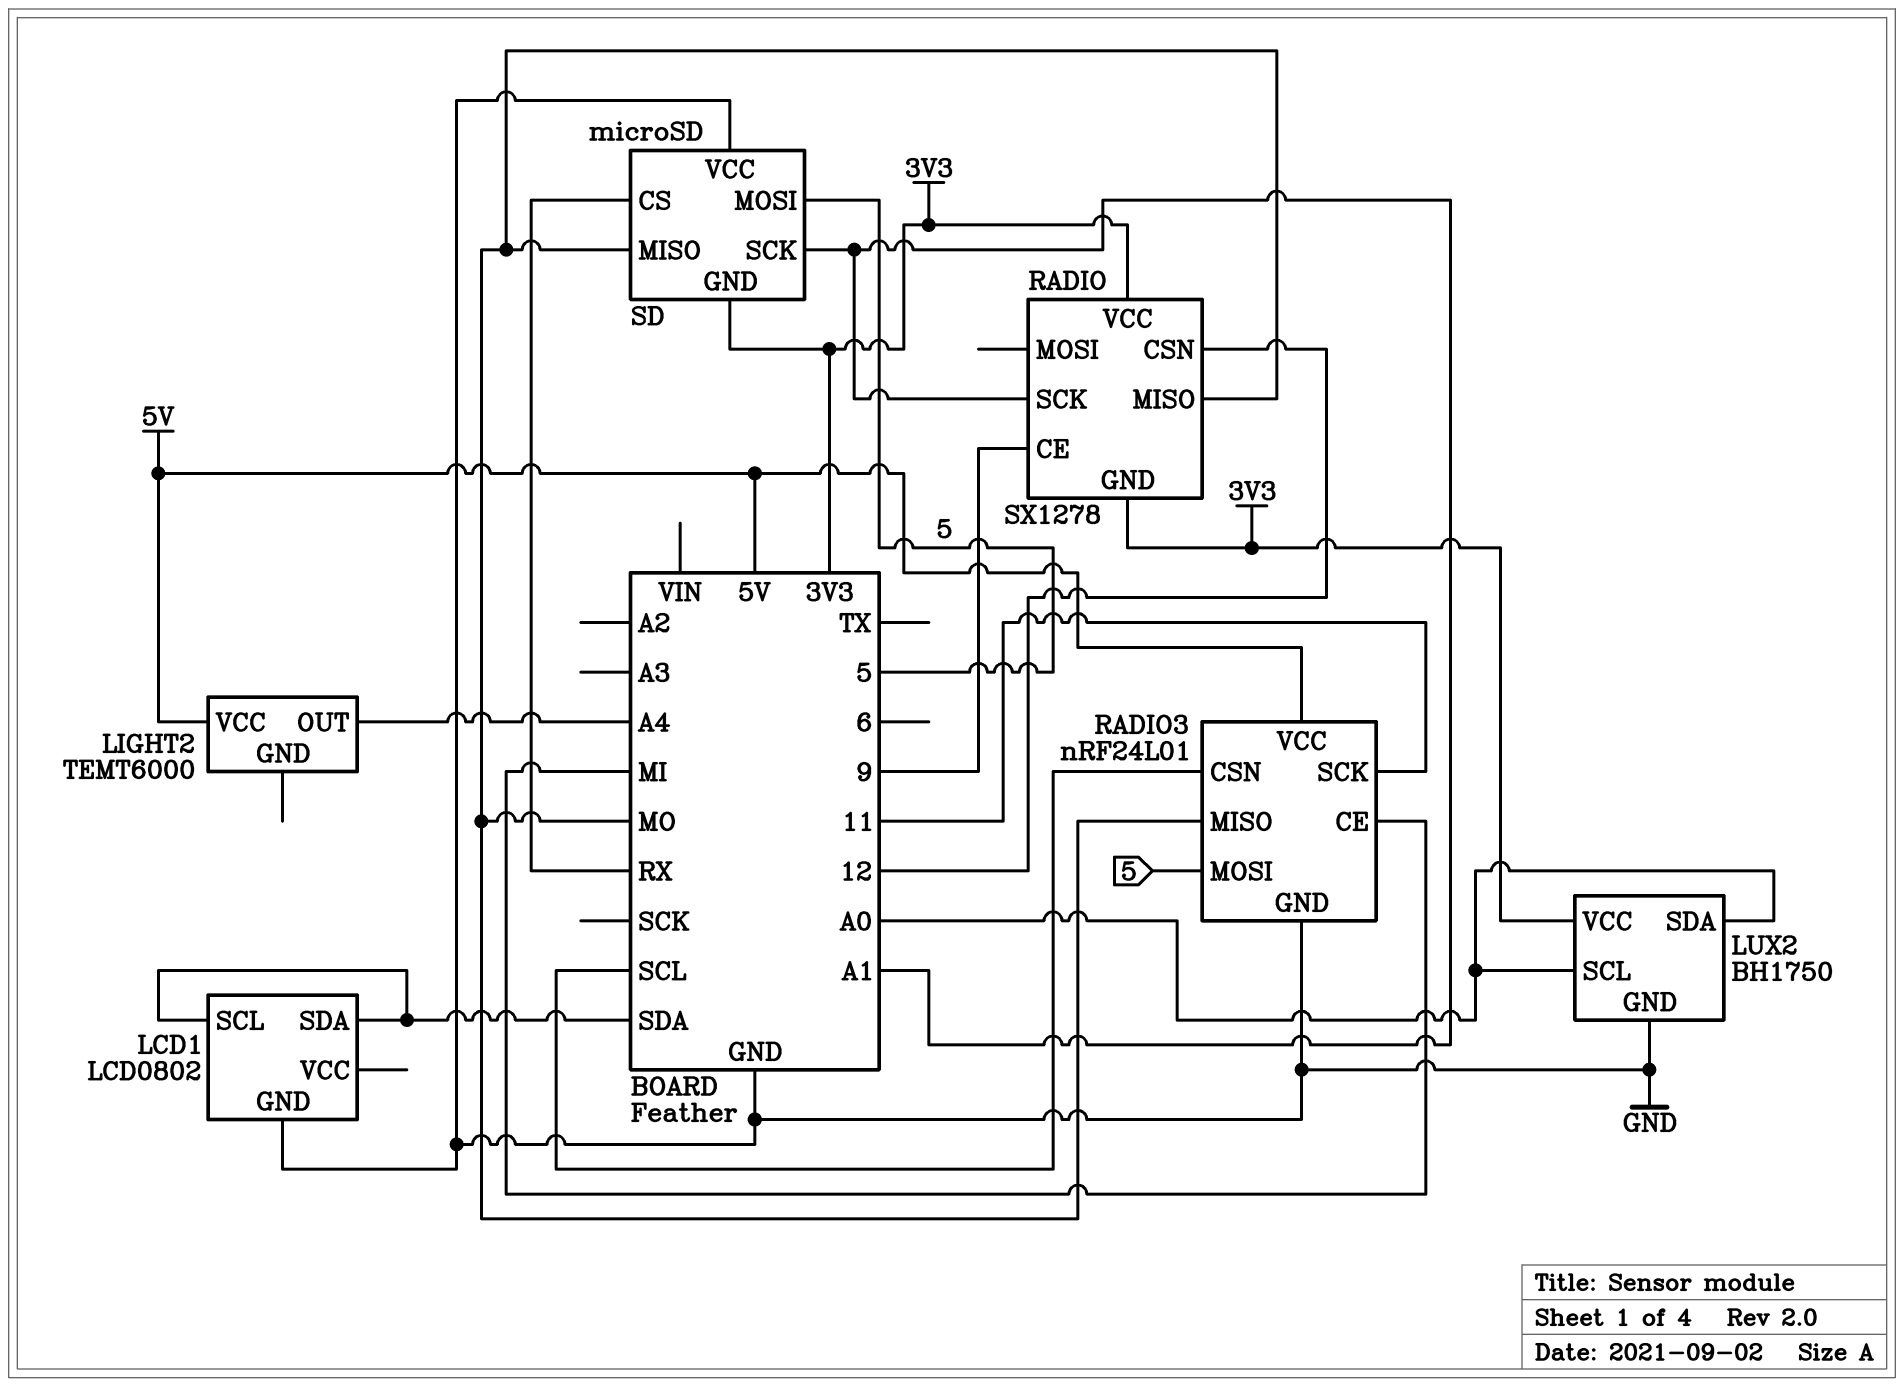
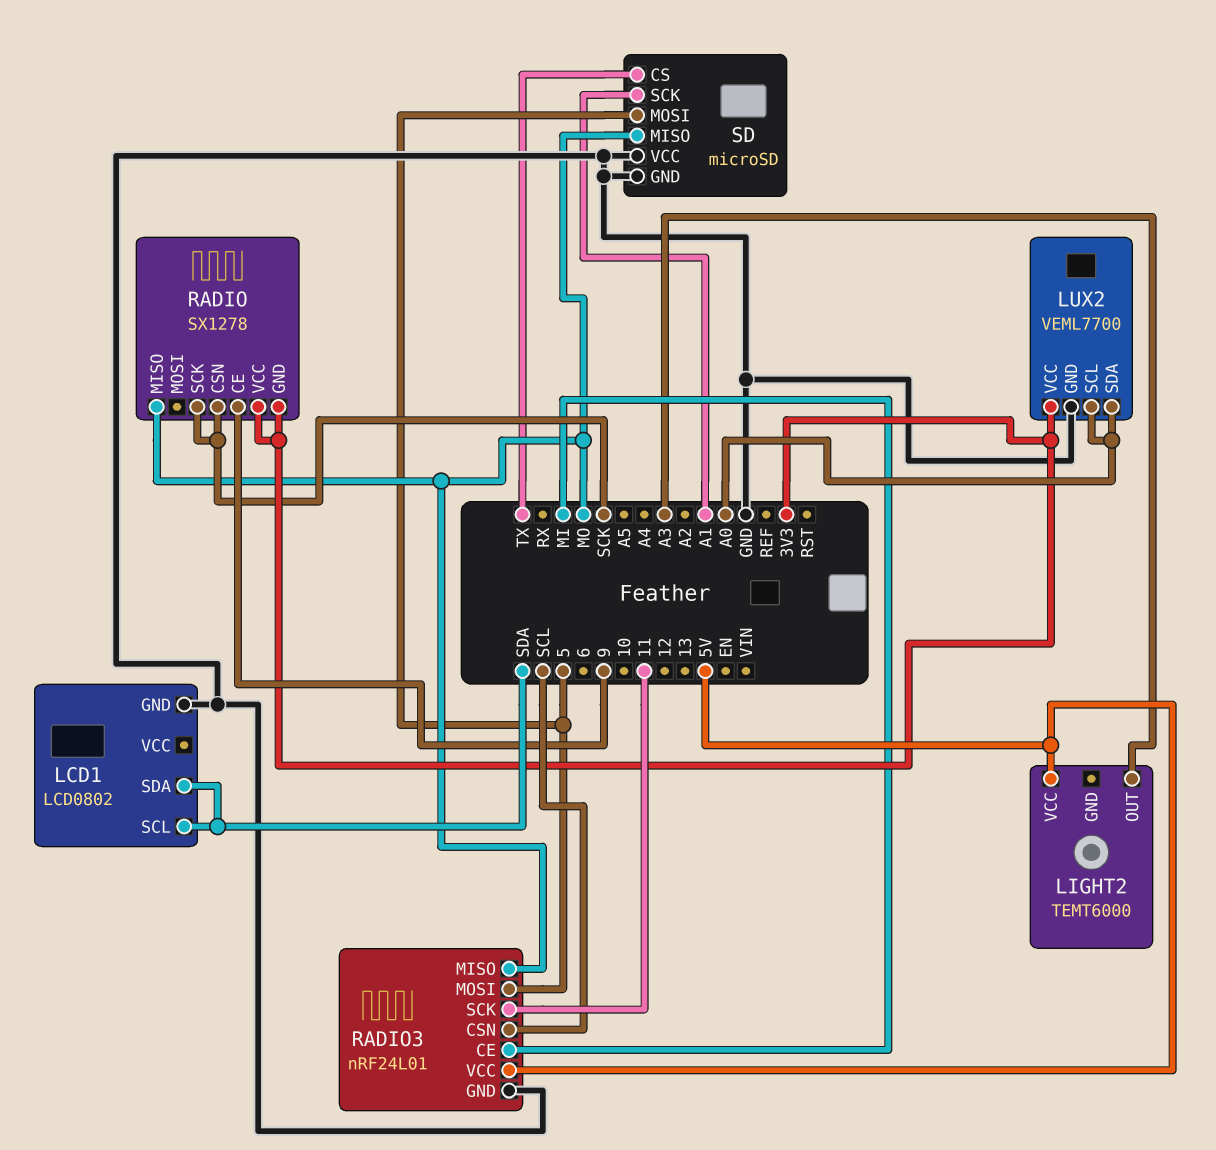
LIGHT2 pin OUT: A4 -> A3
LUX2: BH1750 -> VEML7700
RADIO pin CSN: 12 -> SCK
RADIO pin SCK: A1 -> SCK
SD pin CS: RX -> TX
SD pin GND: 3V3 -> GND

